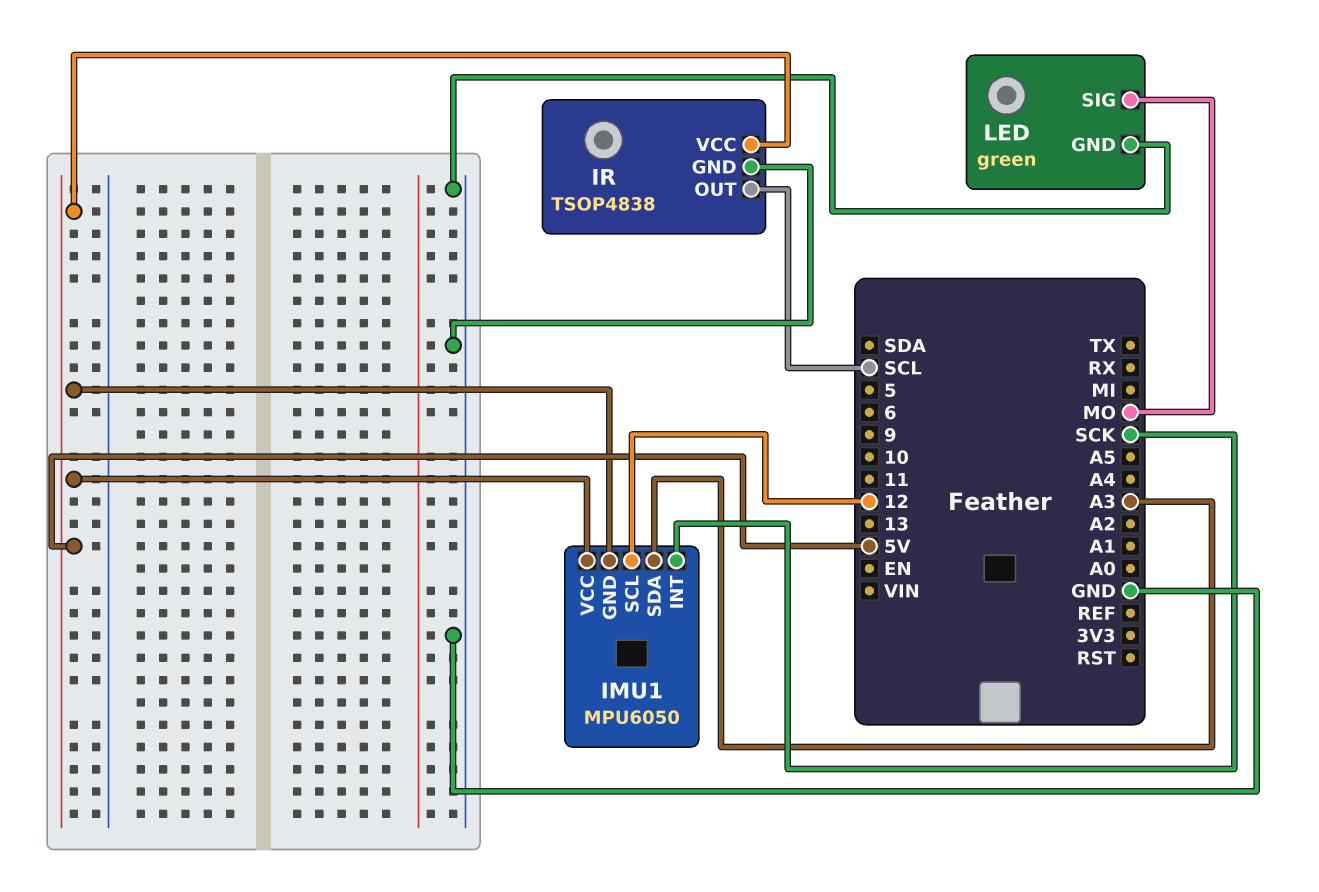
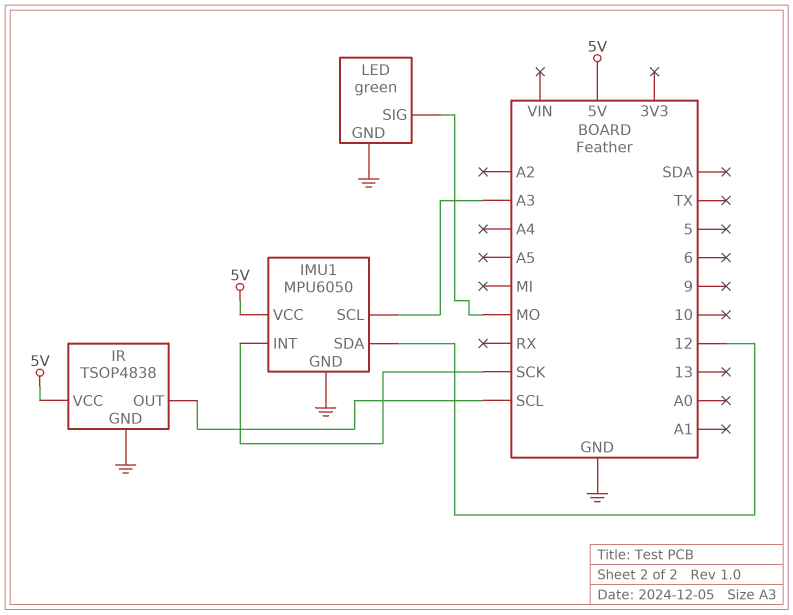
IMU1 pin GND: 5V -> GND
IMU1 pin SCL: 12 -> A3
IMU1 pin SDA: A3 -> 12

